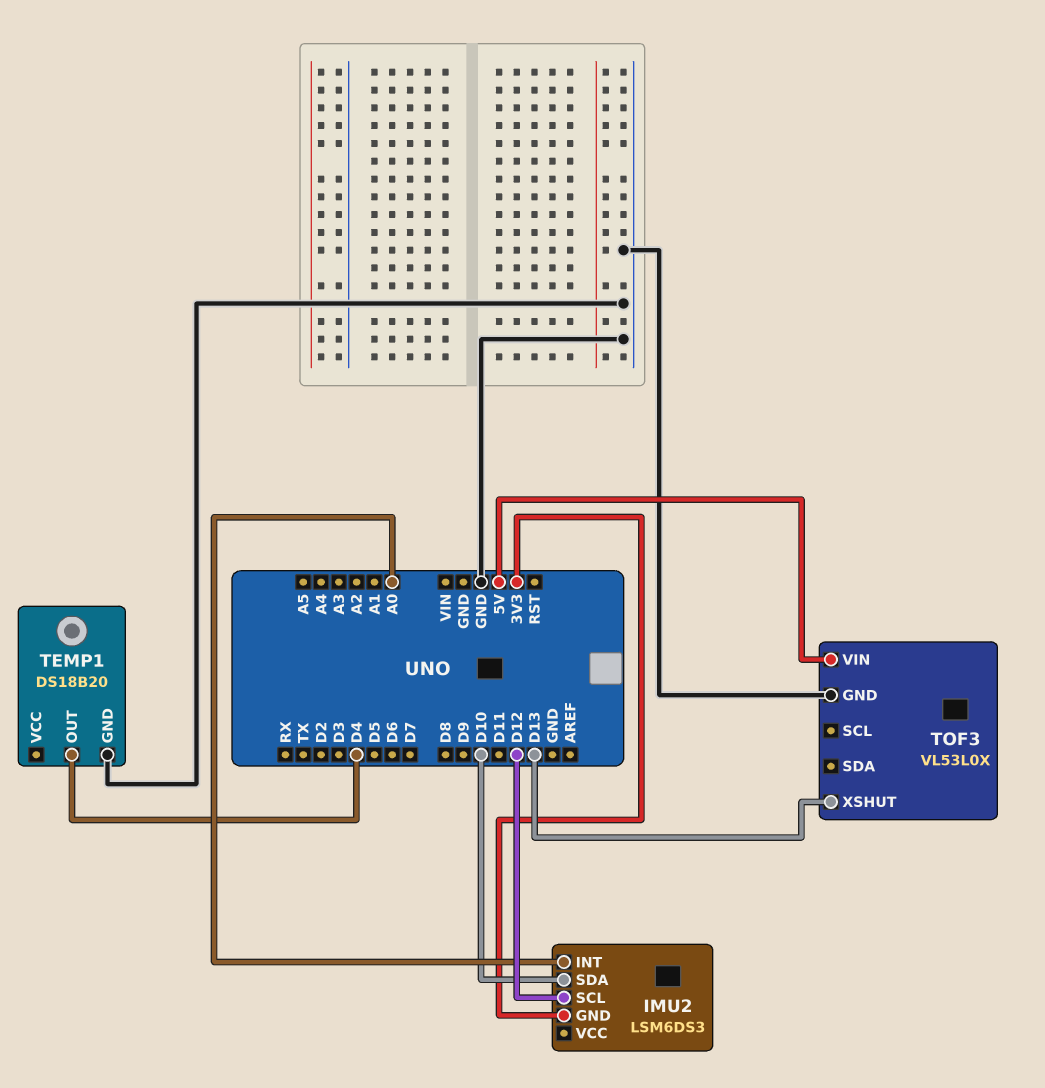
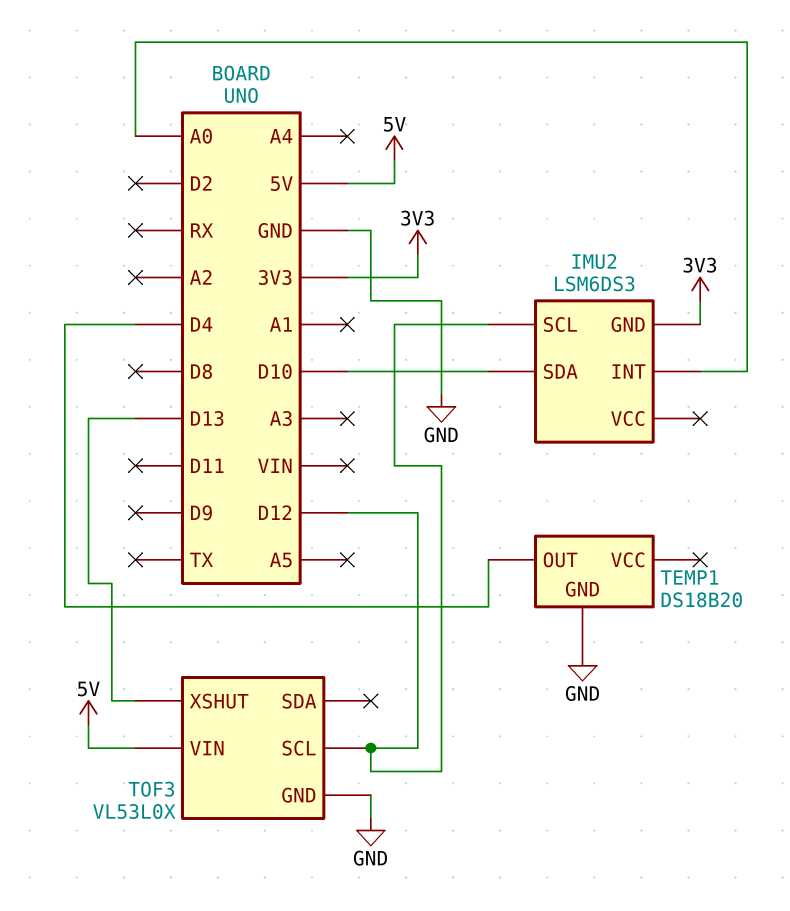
TOF3 pin SCL: none -> D12

